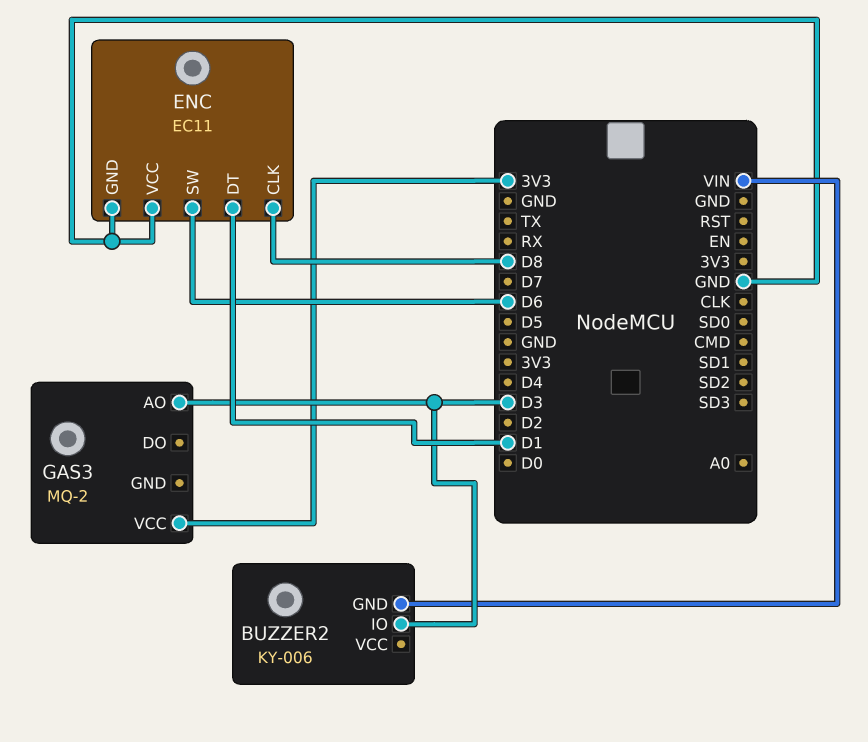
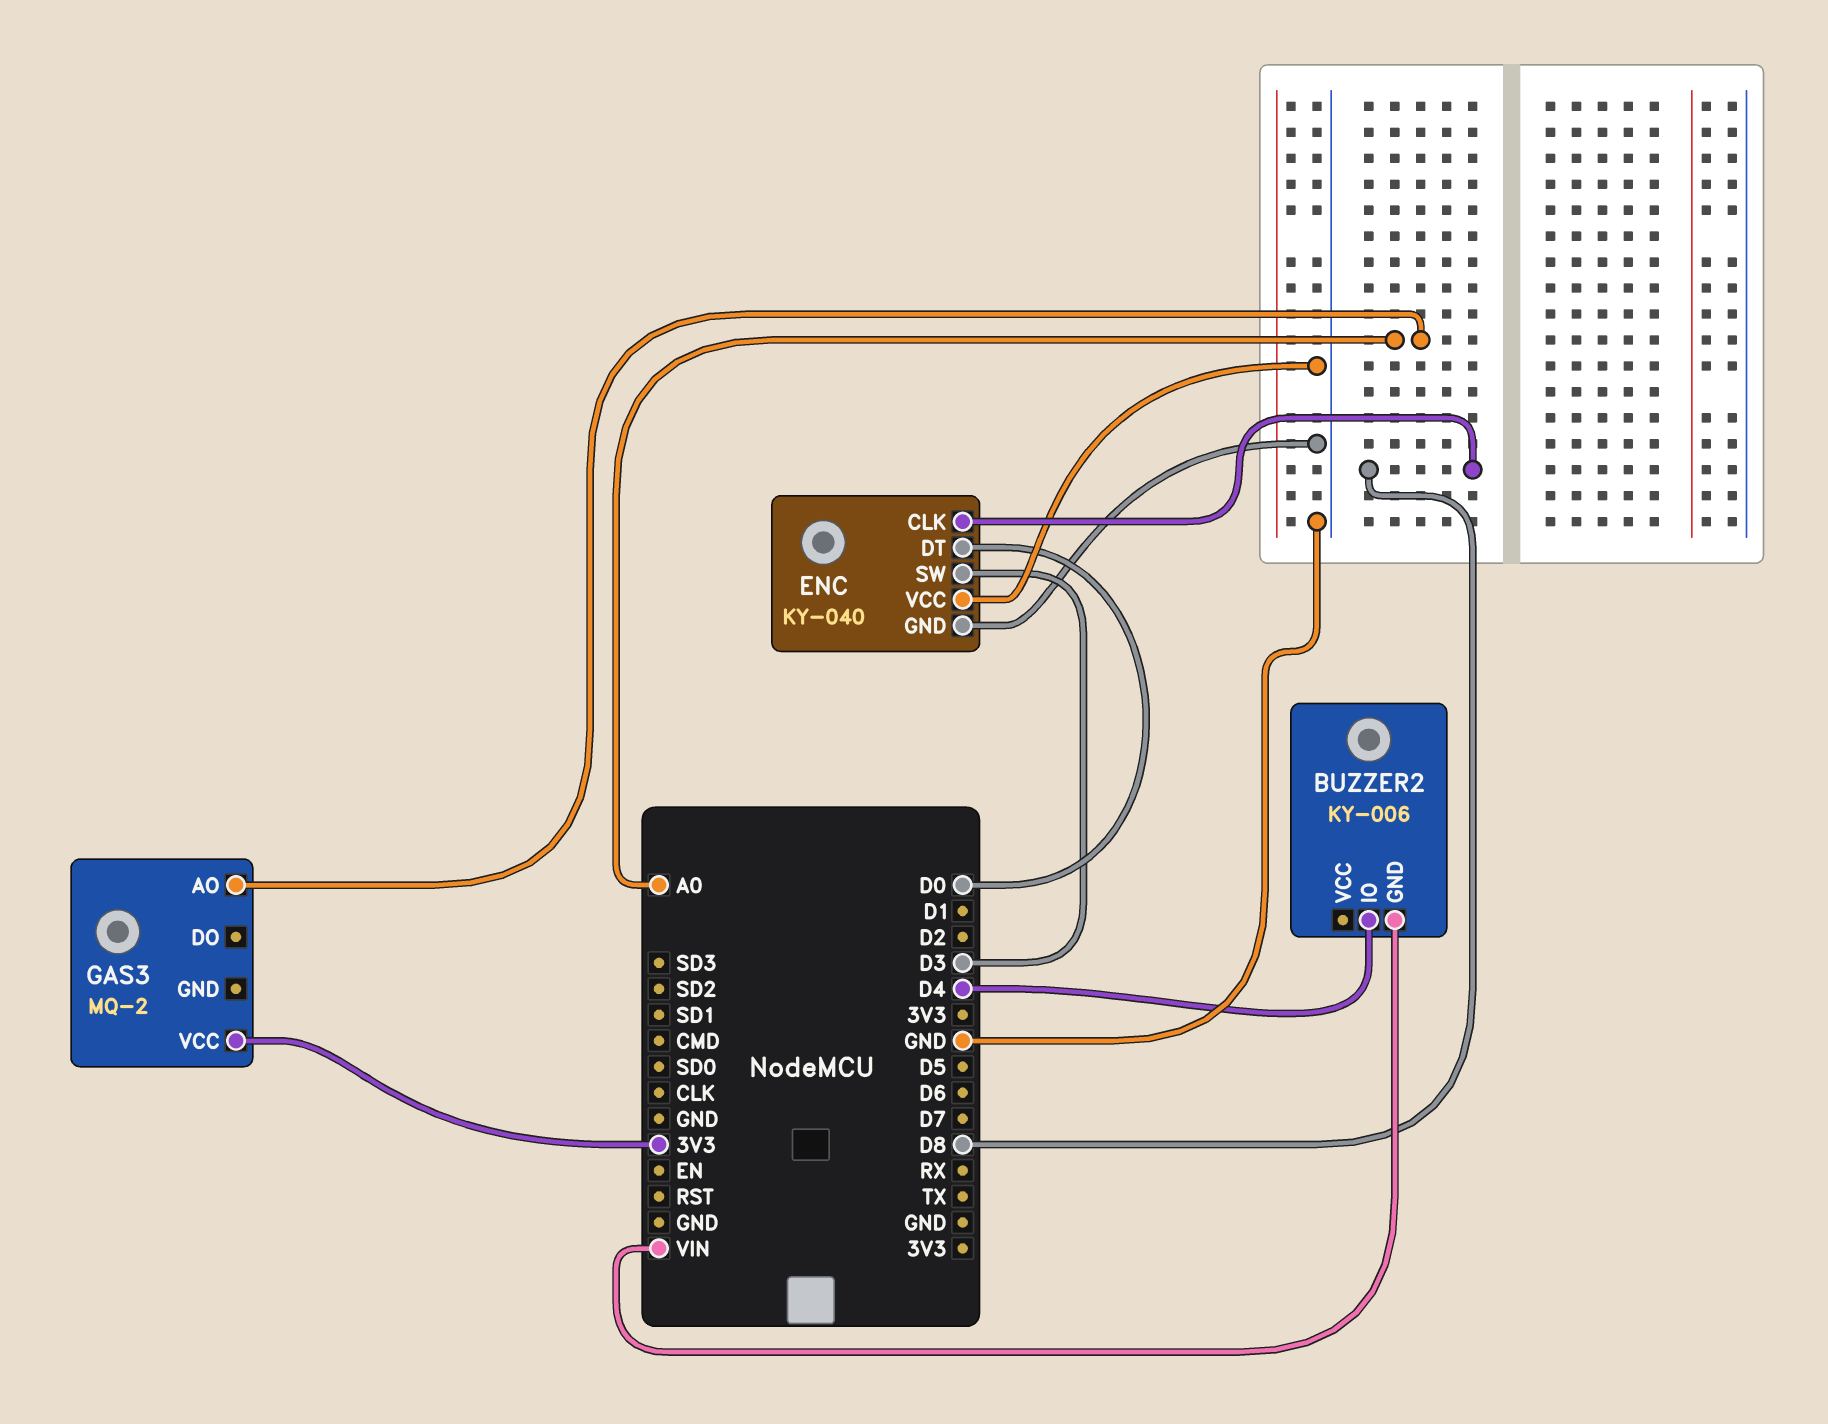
BUZZER2 pin IO: D3 -> D4
ENC: EC11 -> KY-040
ENC pin DT: D1 -> D0
ENC pin SW: D6 -> D3
GAS3 pin AO: D3 -> A0

